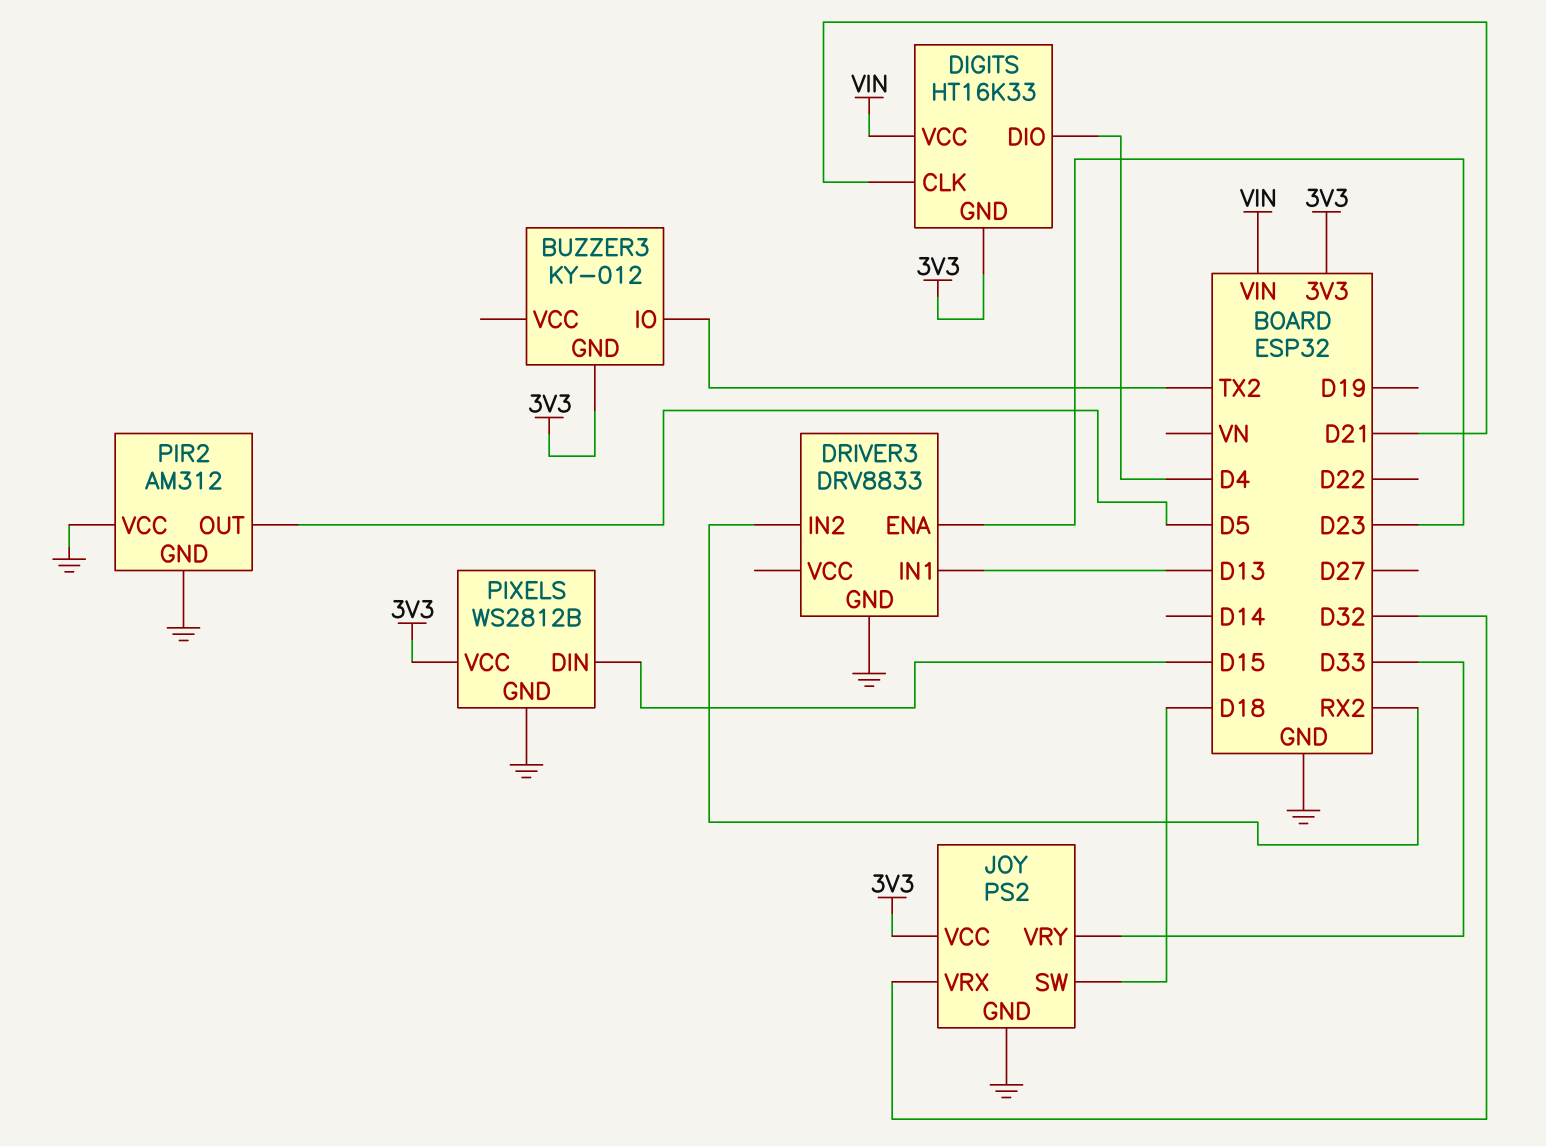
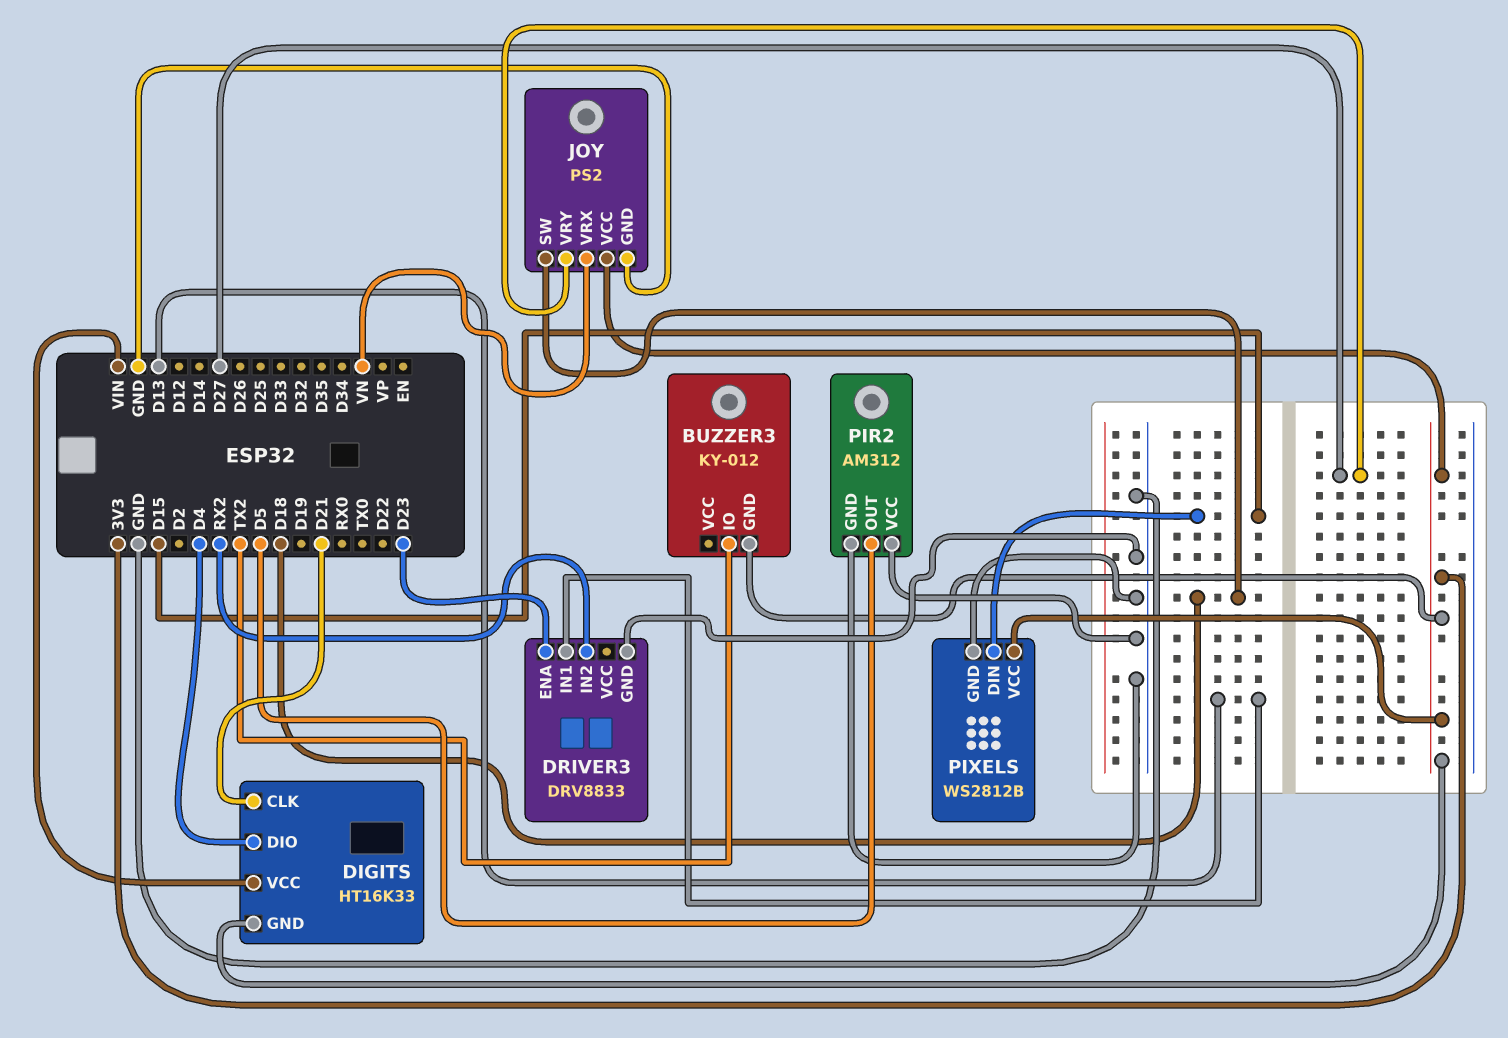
JOY pin VRX: D32 -> VN
JOY pin VRY: D33 -> D27

